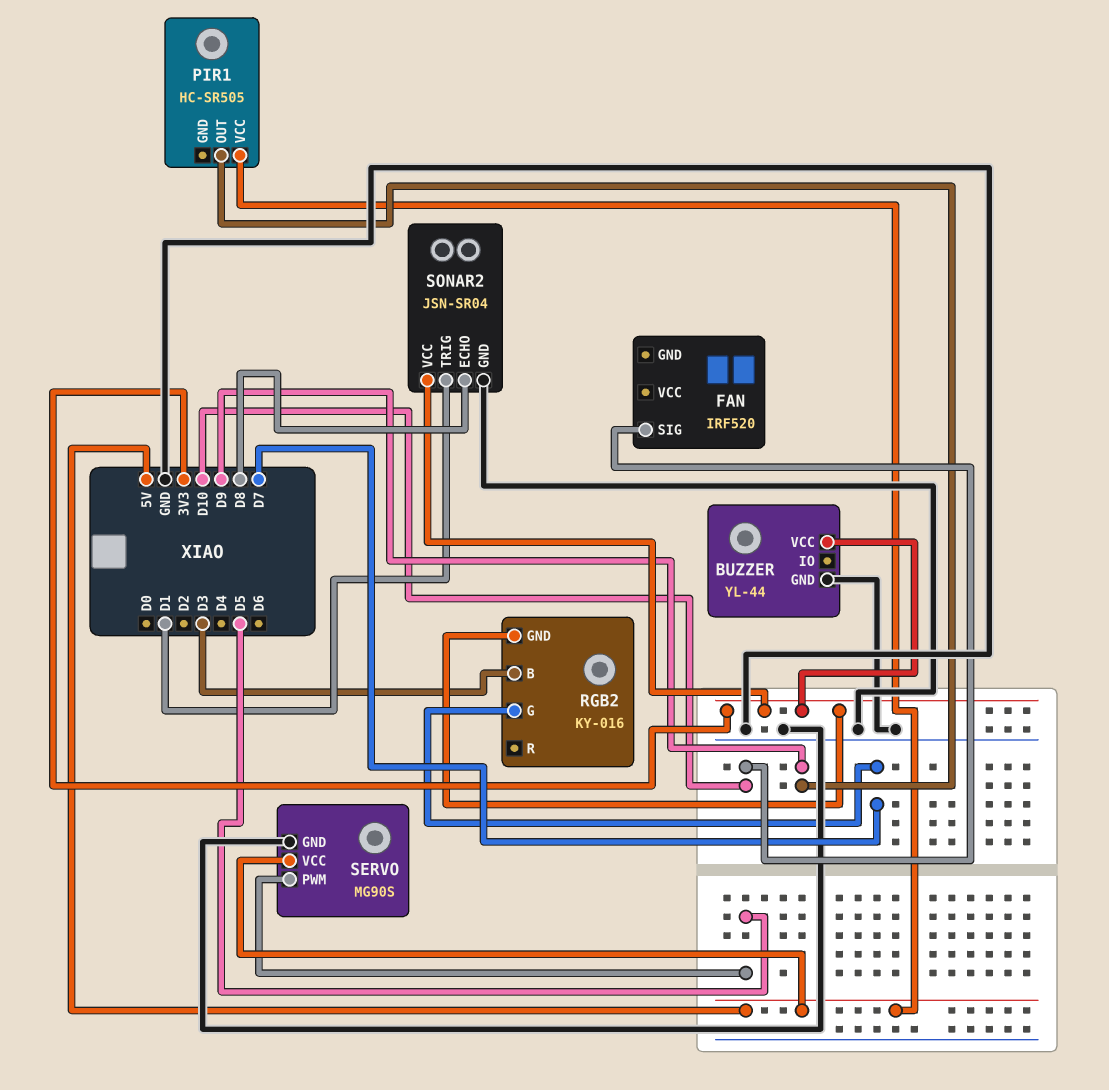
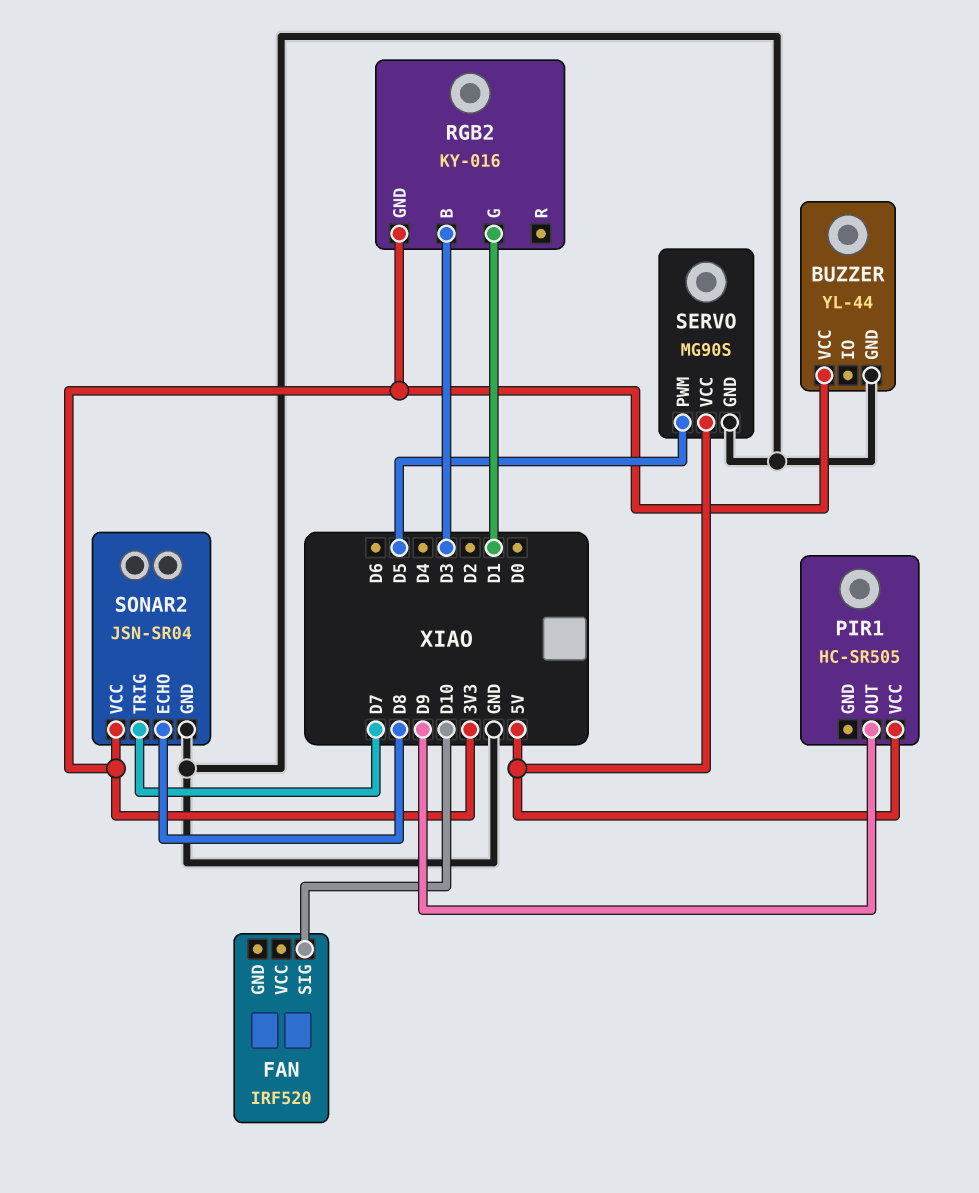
RGB2 pin G: D7 -> D1
SONAR2 pin TRIG: D1 -> D7

